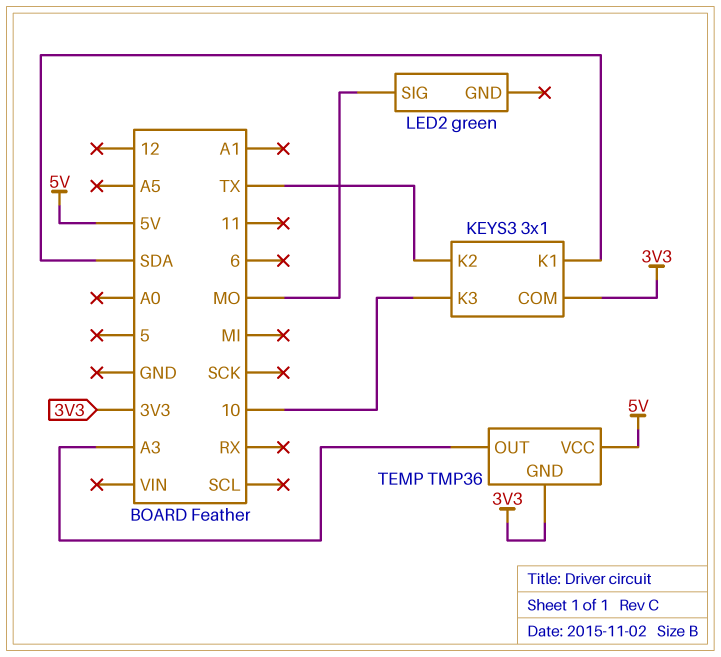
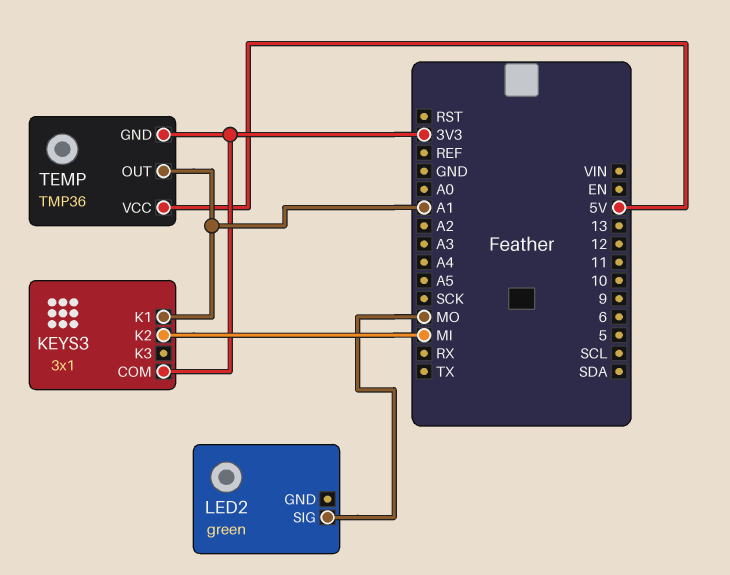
KEYS3 pin K1: SDA -> A1
KEYS3 pin K2: TX -> MI
KEYS3 pin K3: 10 -> none
TEMP pin OUT: A3 -> A1

